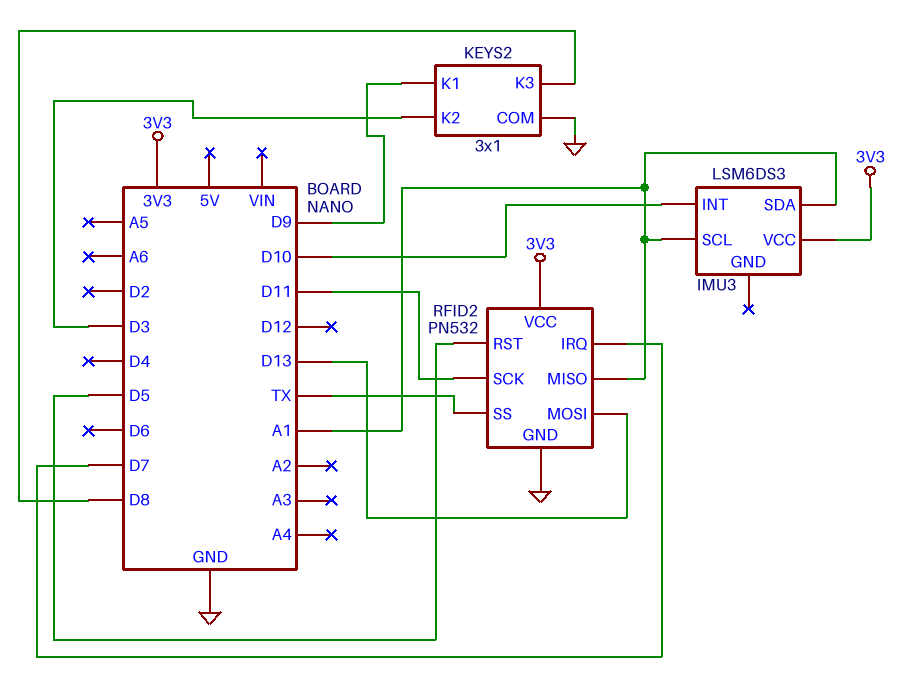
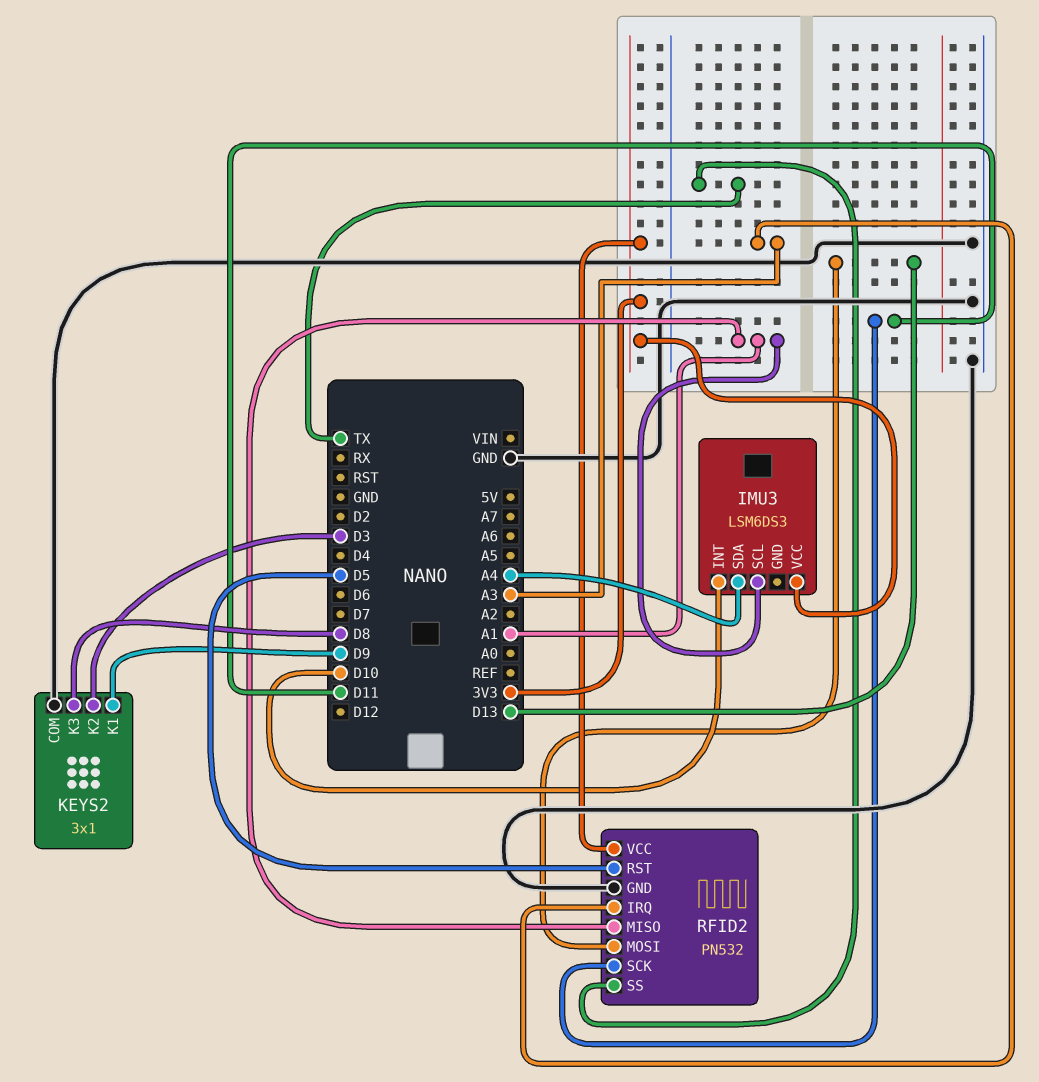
IMU3 pin SDA: A1 -> A4
RFID2 pin IRQ: D7 -> A3

